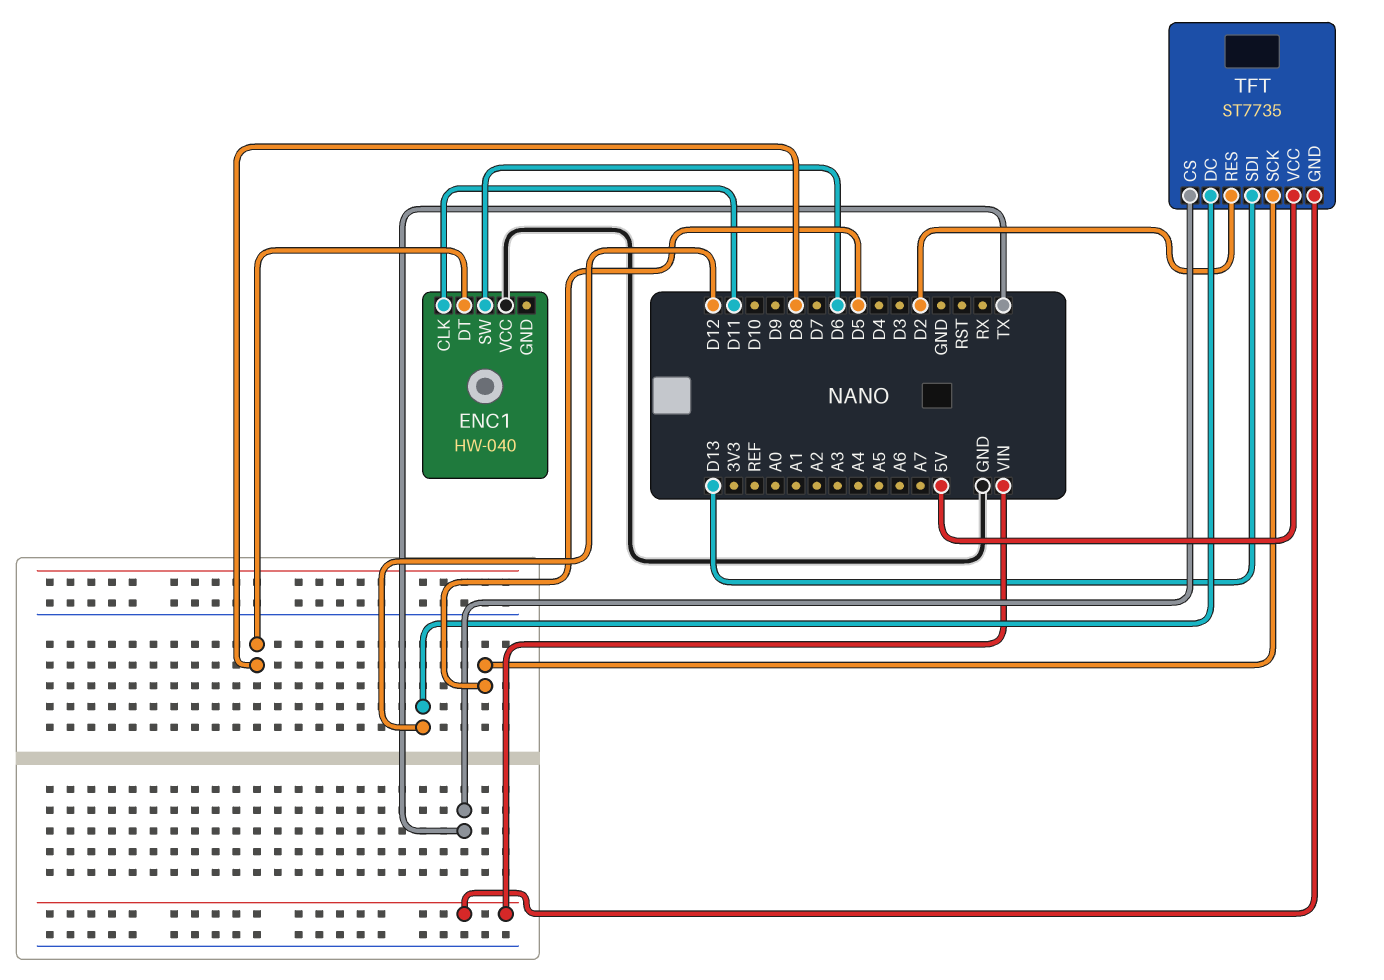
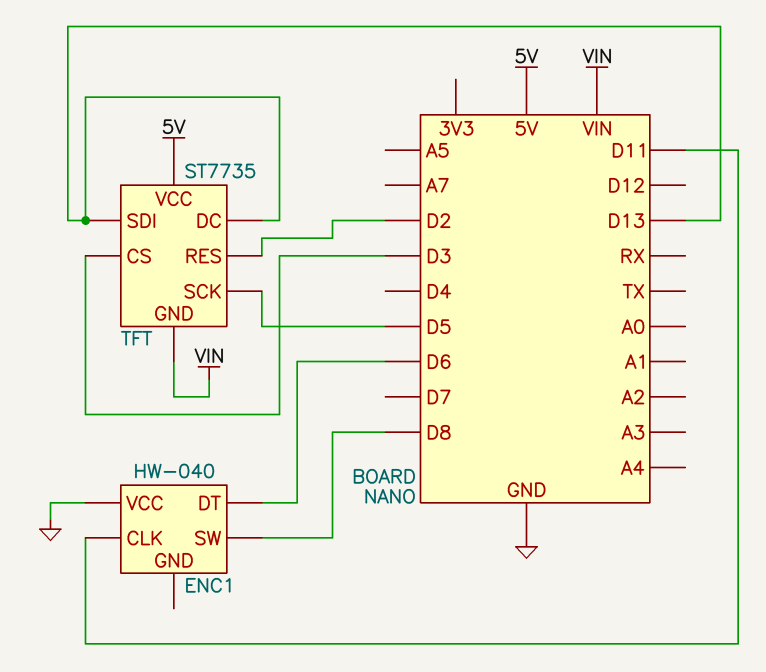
ENC1 pin DT: D8 -> D6
ENC1 pin SW: D6 -> D8
TFT pin CS: TX -> D3
TFT pin DC: D12 -> D13

